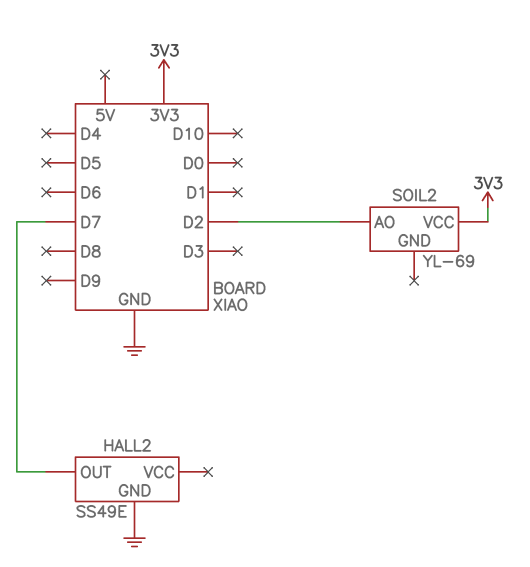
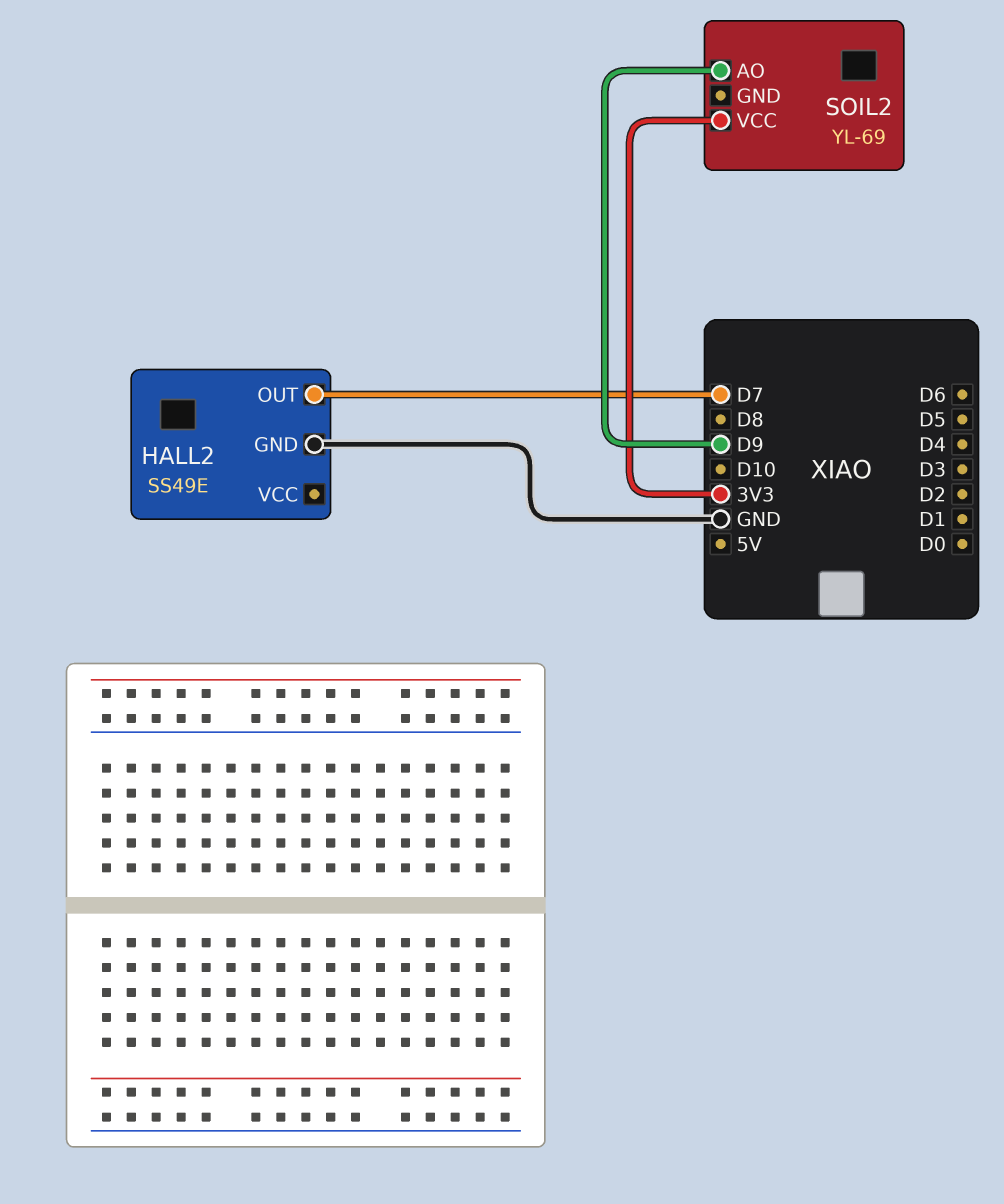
SOIL2 pin AO: D2 -> D9

